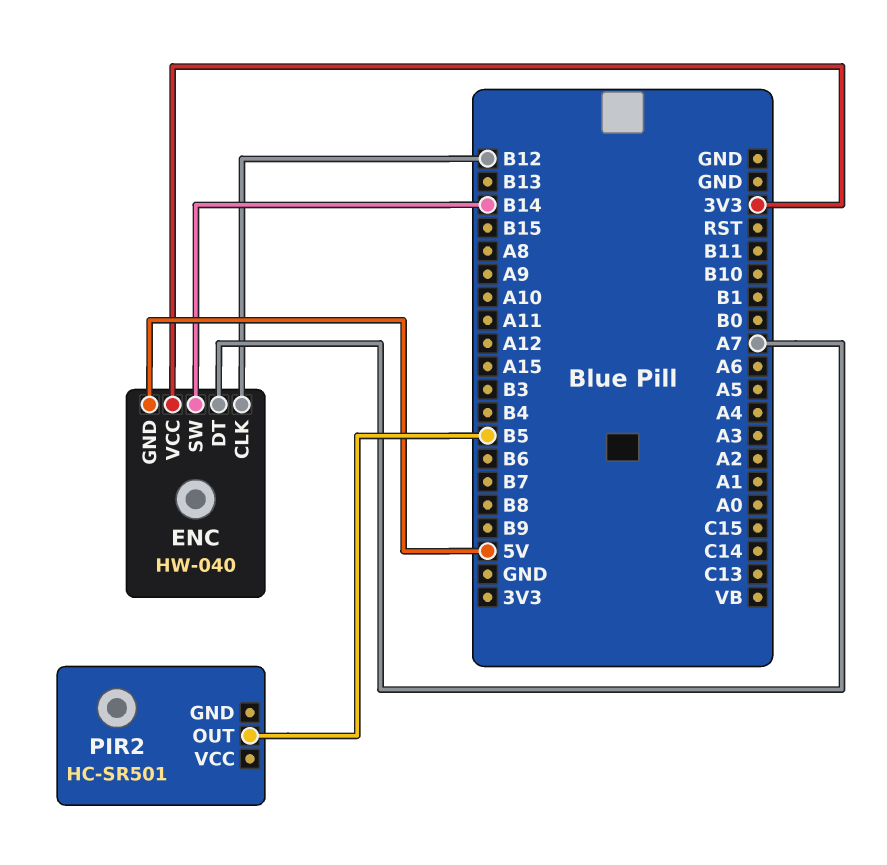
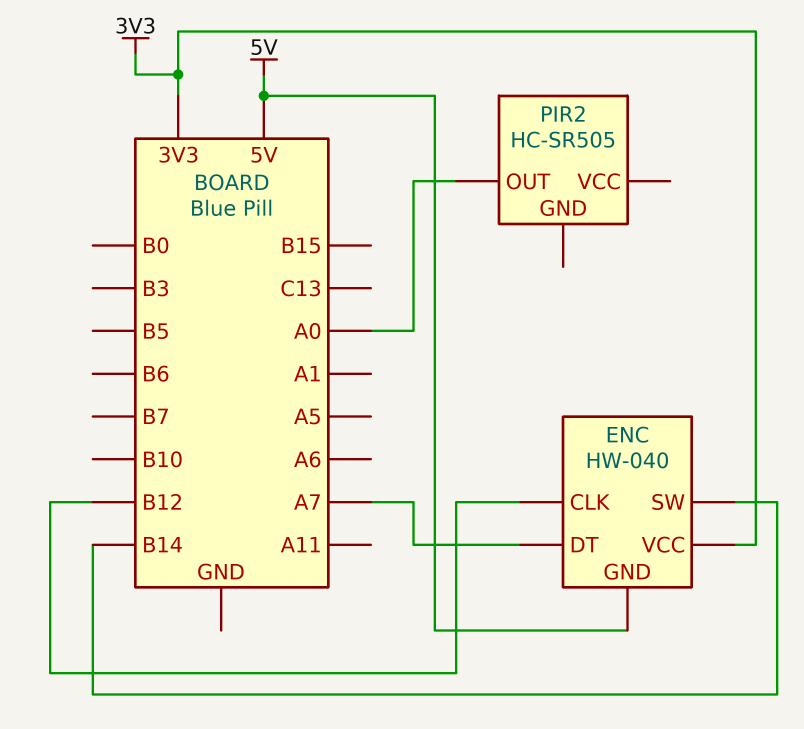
PIR2: HC-SR501 -> HC-SR505
PIR2 pin OUT: B5 -> A0

